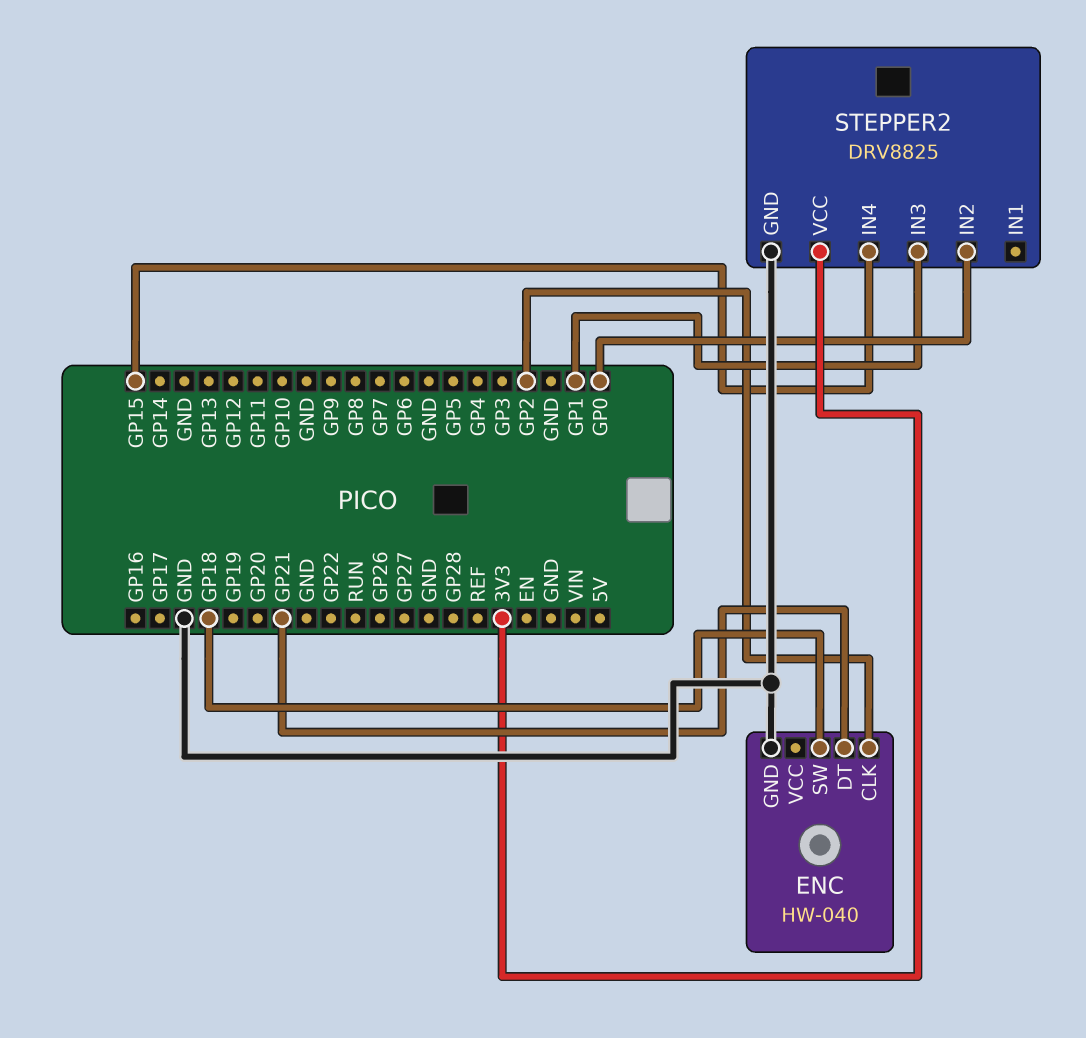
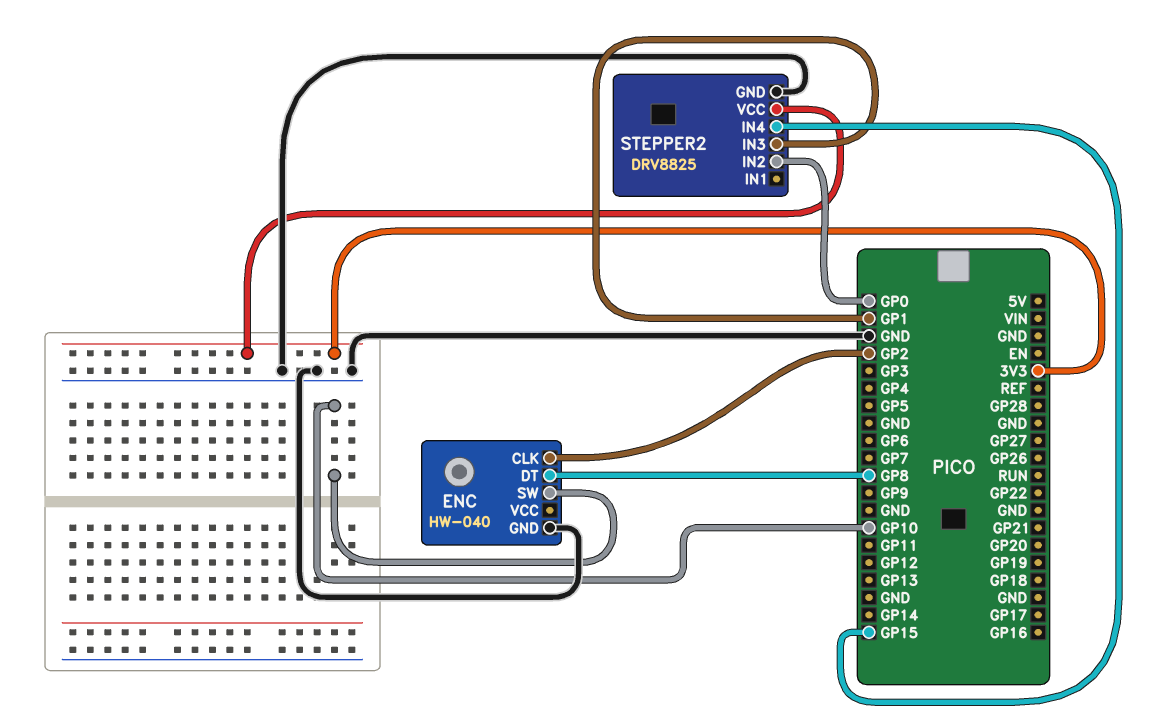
ENC pin DT: GP21 -> GP8
ENC pin SW: GP18 -> GP10

